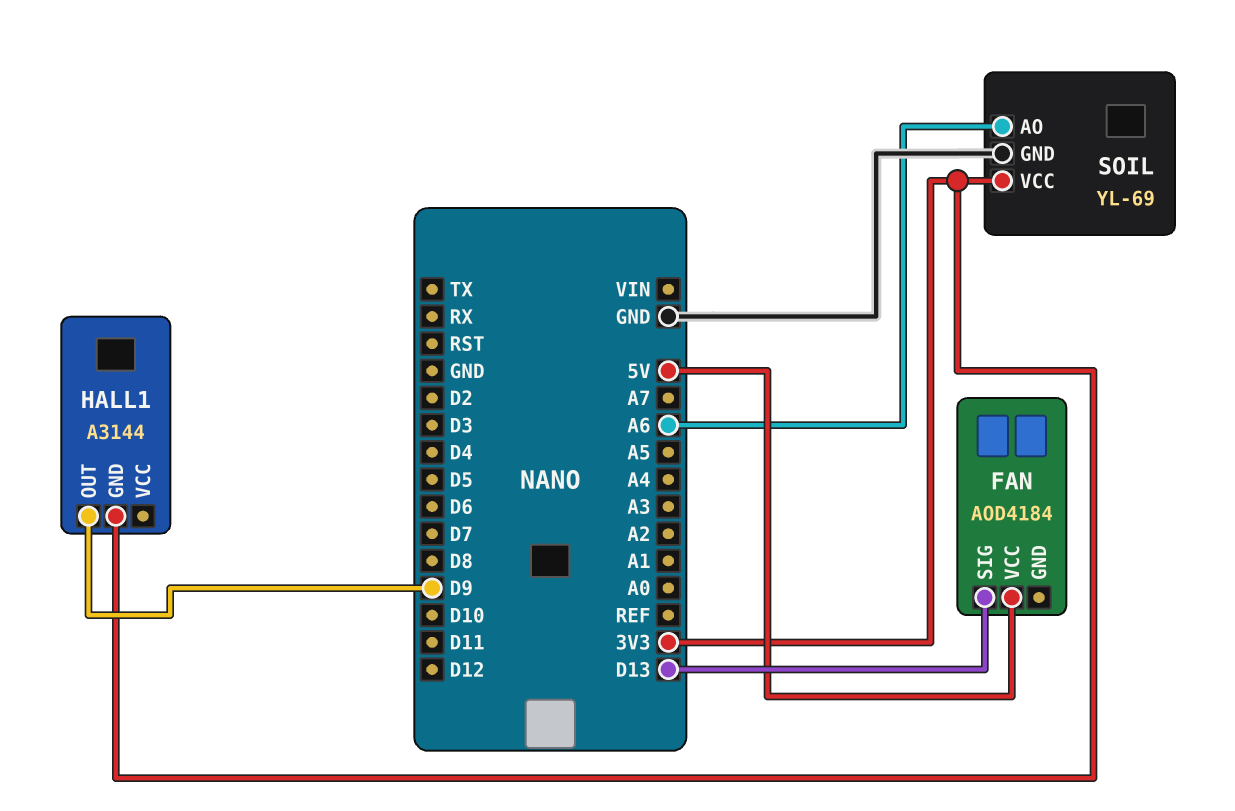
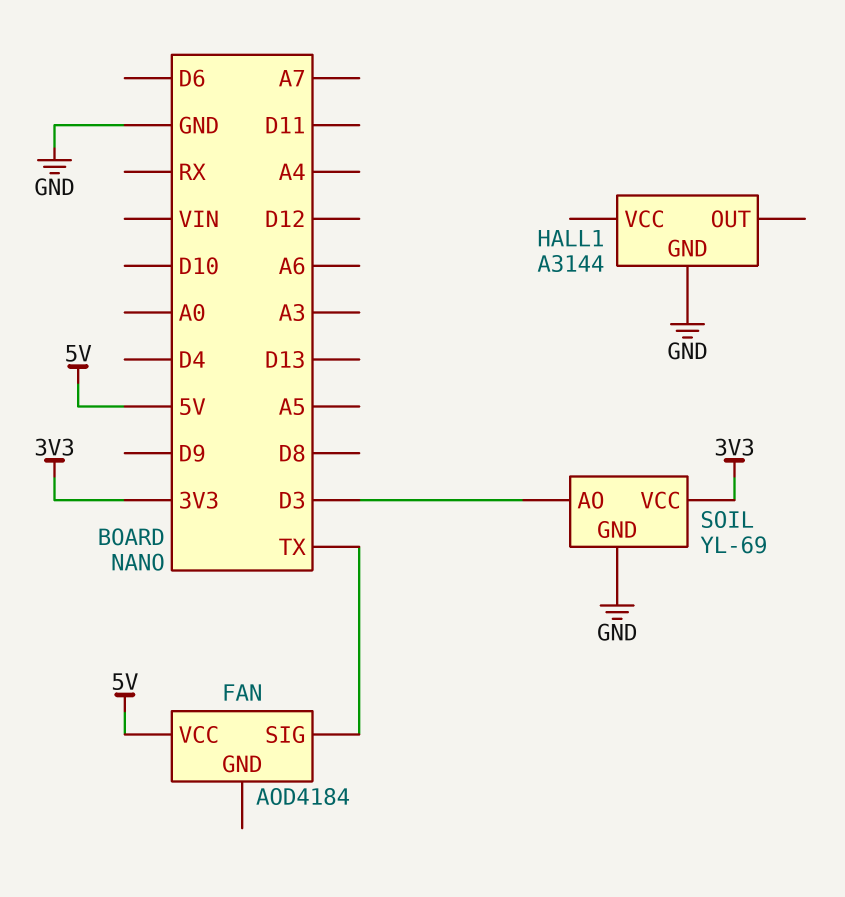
FAN pin SIG: D13 -> TX
HALL1 pin GND: 3V3 -> GND
HALL1 pin OUT: D9 -> none
SOIL pin AO: A6 -> D3

